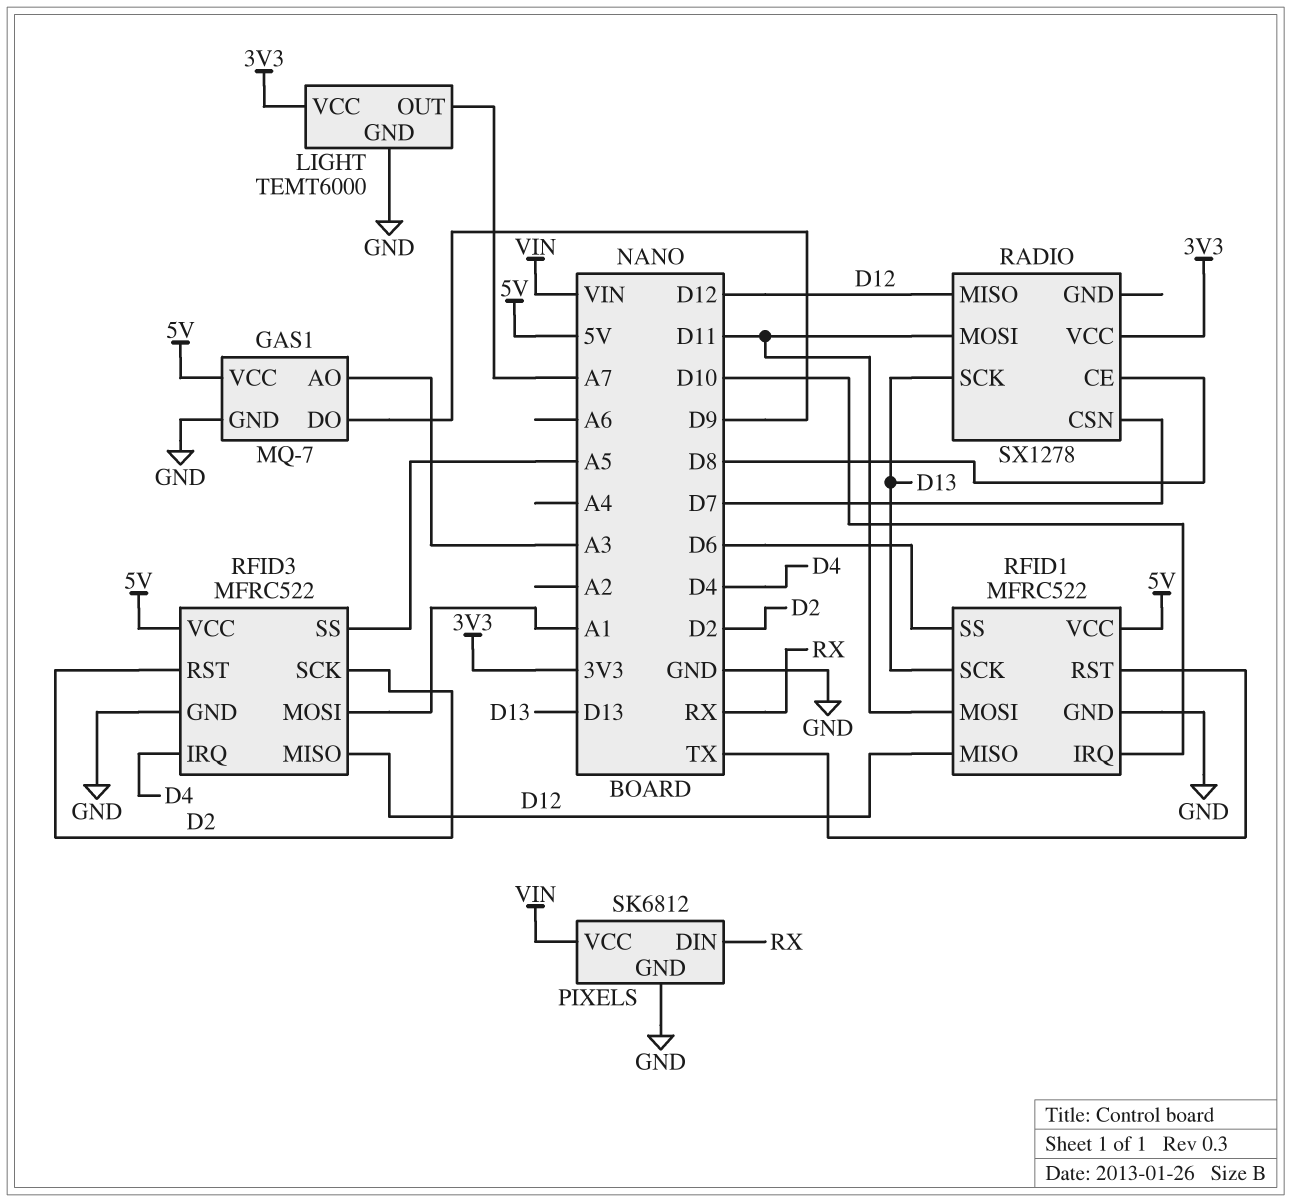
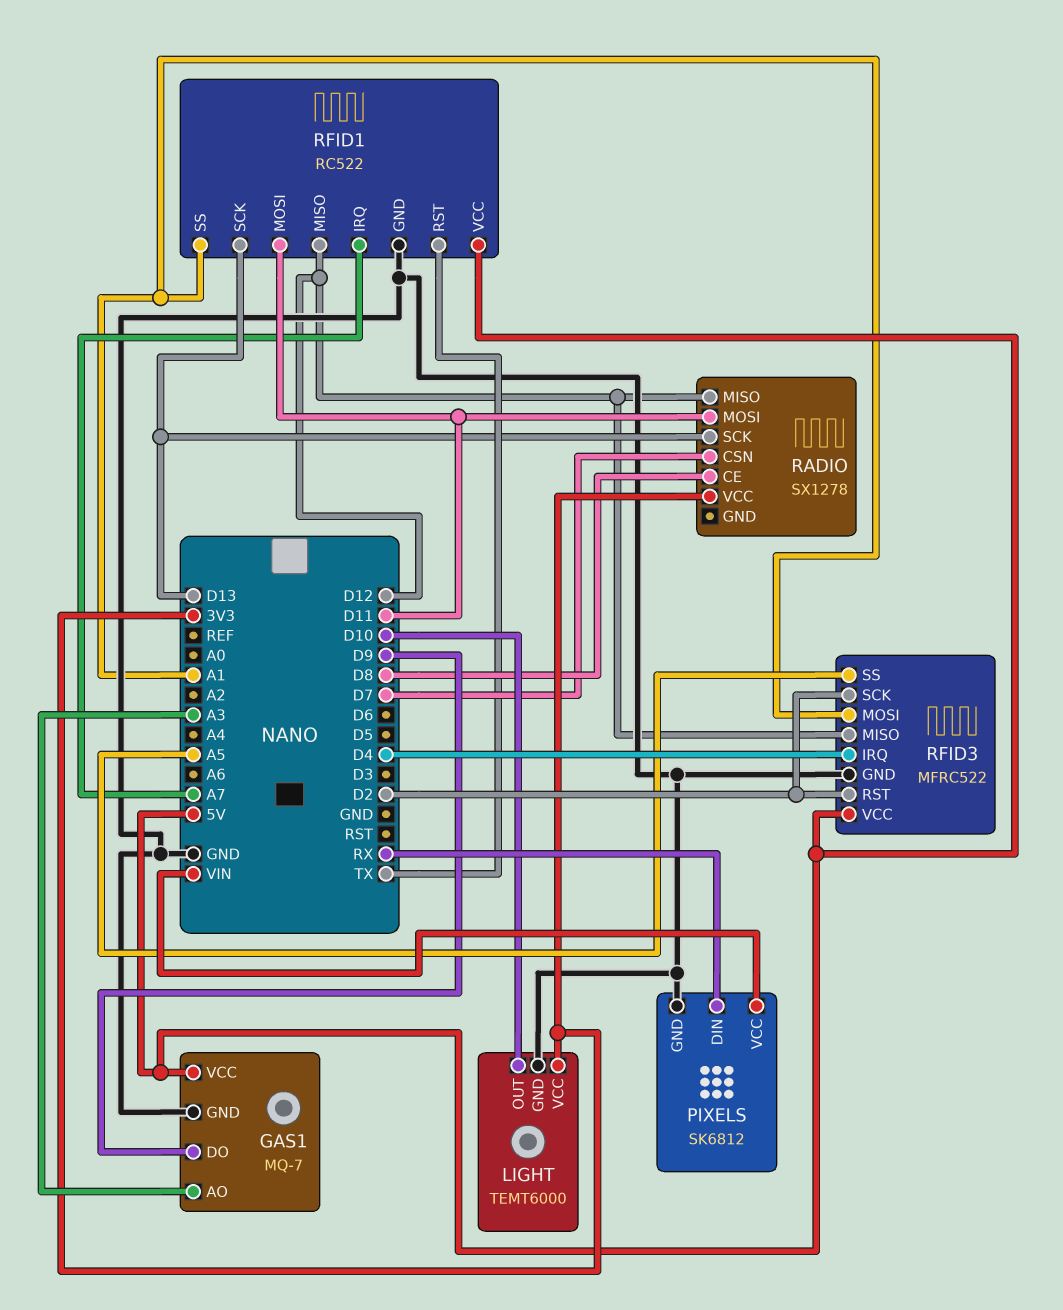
LIGHT pin OUT: A7 -> D10
RFID1: MFRC522 -> RC522
RFID1 pin IRQ: D10 -> A7
RFID1 pin SS: D6 -> A1

